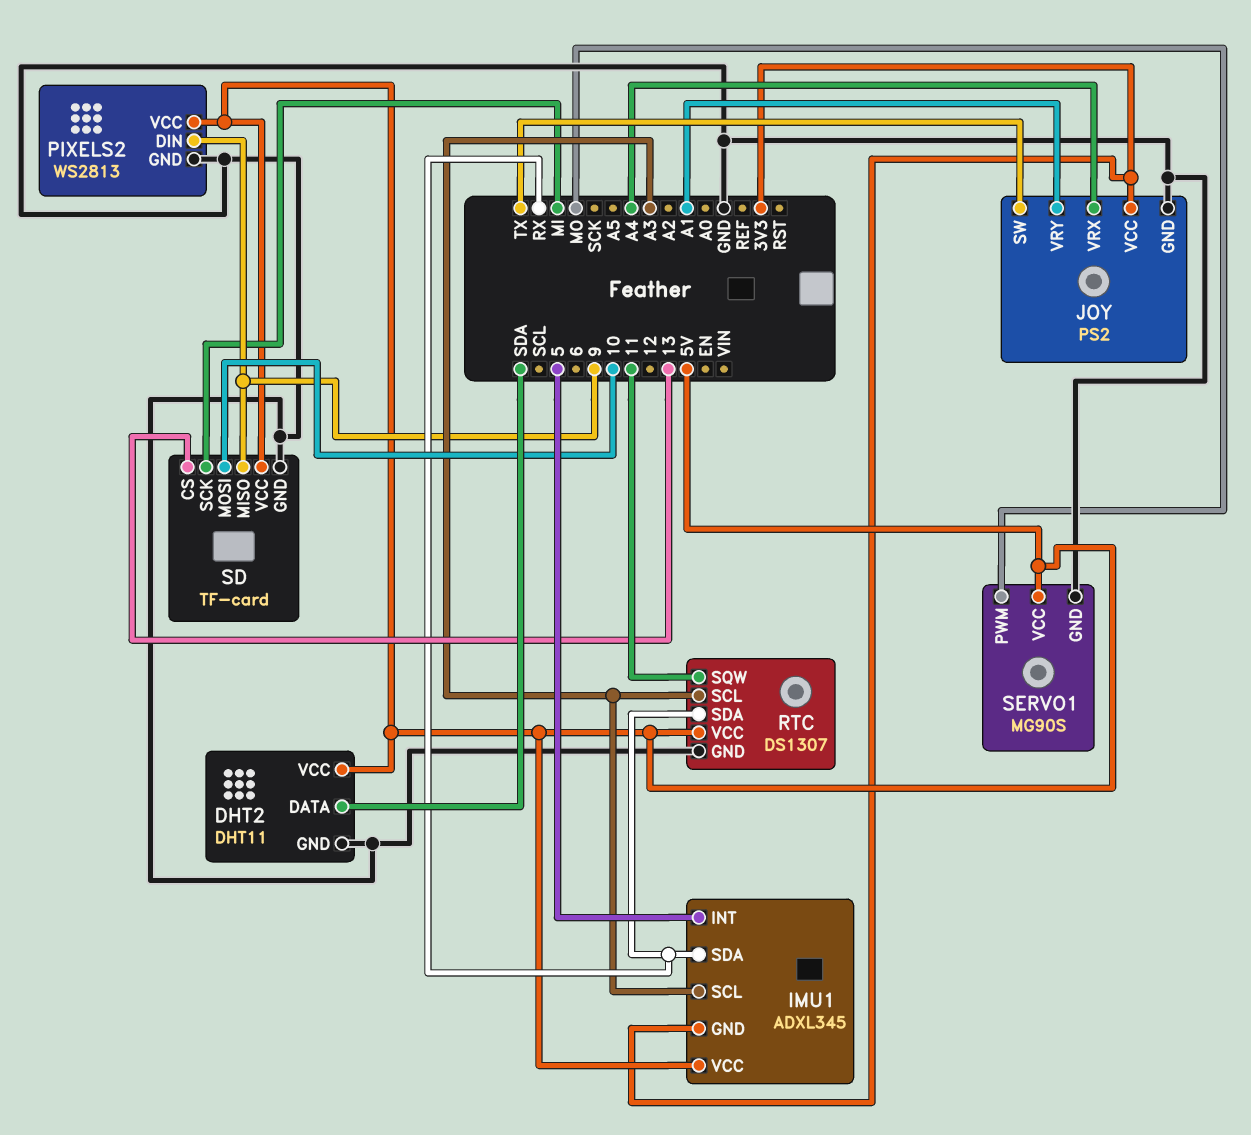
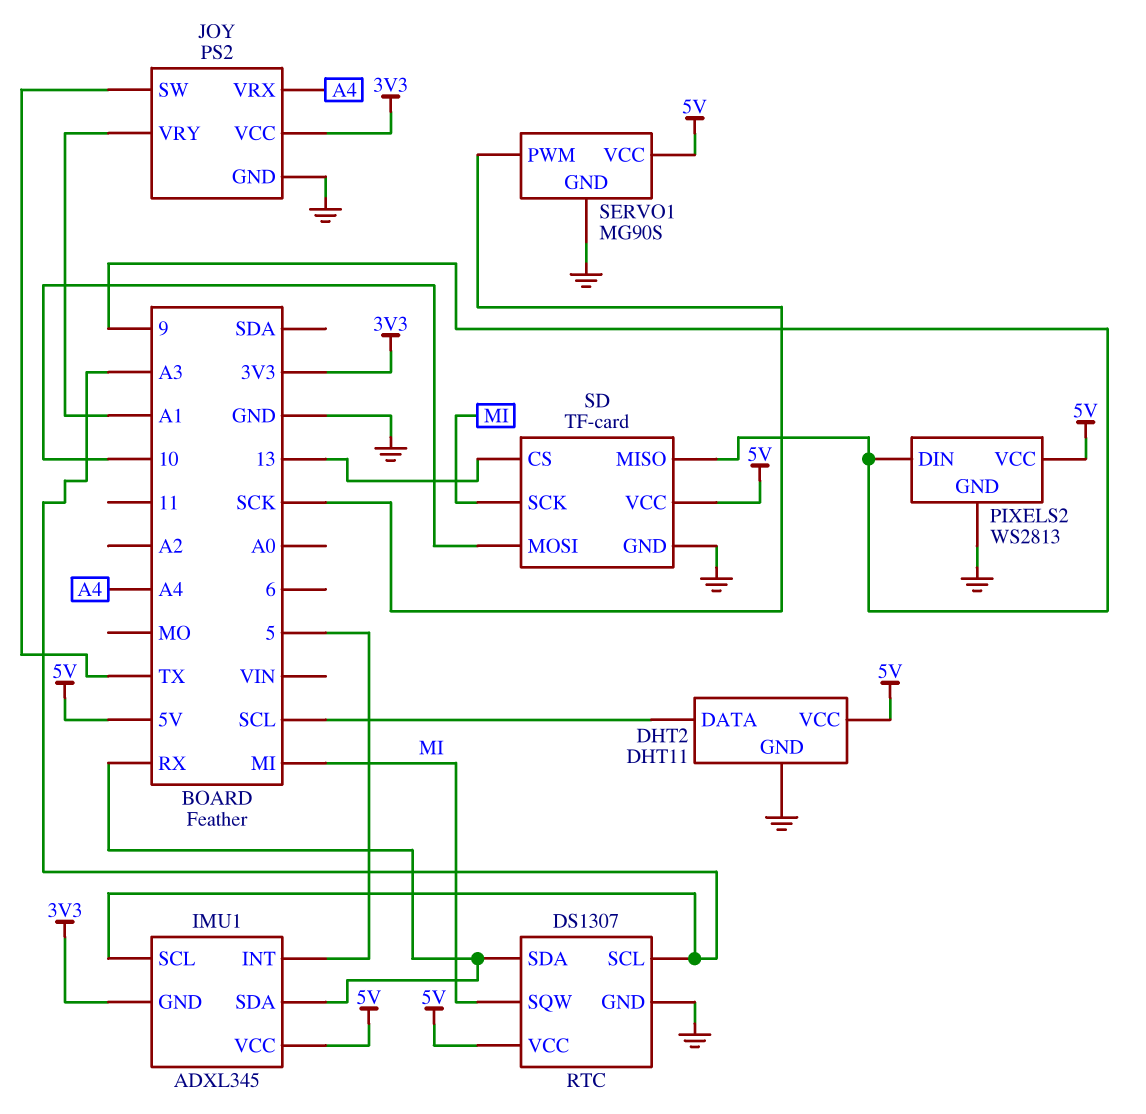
DHT2 pin DATA: SDA -> SCL
RTC pin SQW: 11 -> MI
SERVO1 pin PWM: MO -> SCK

